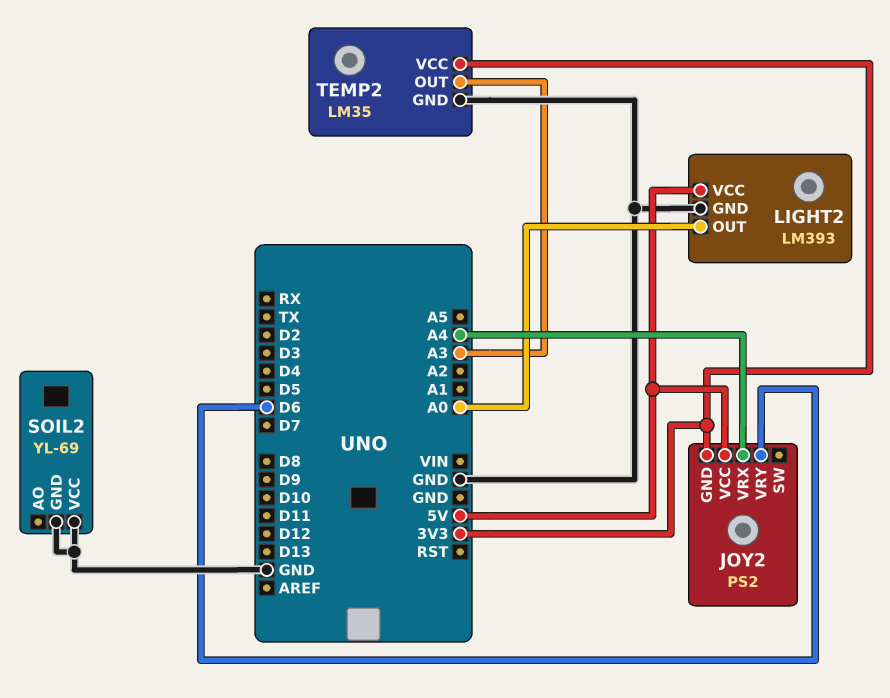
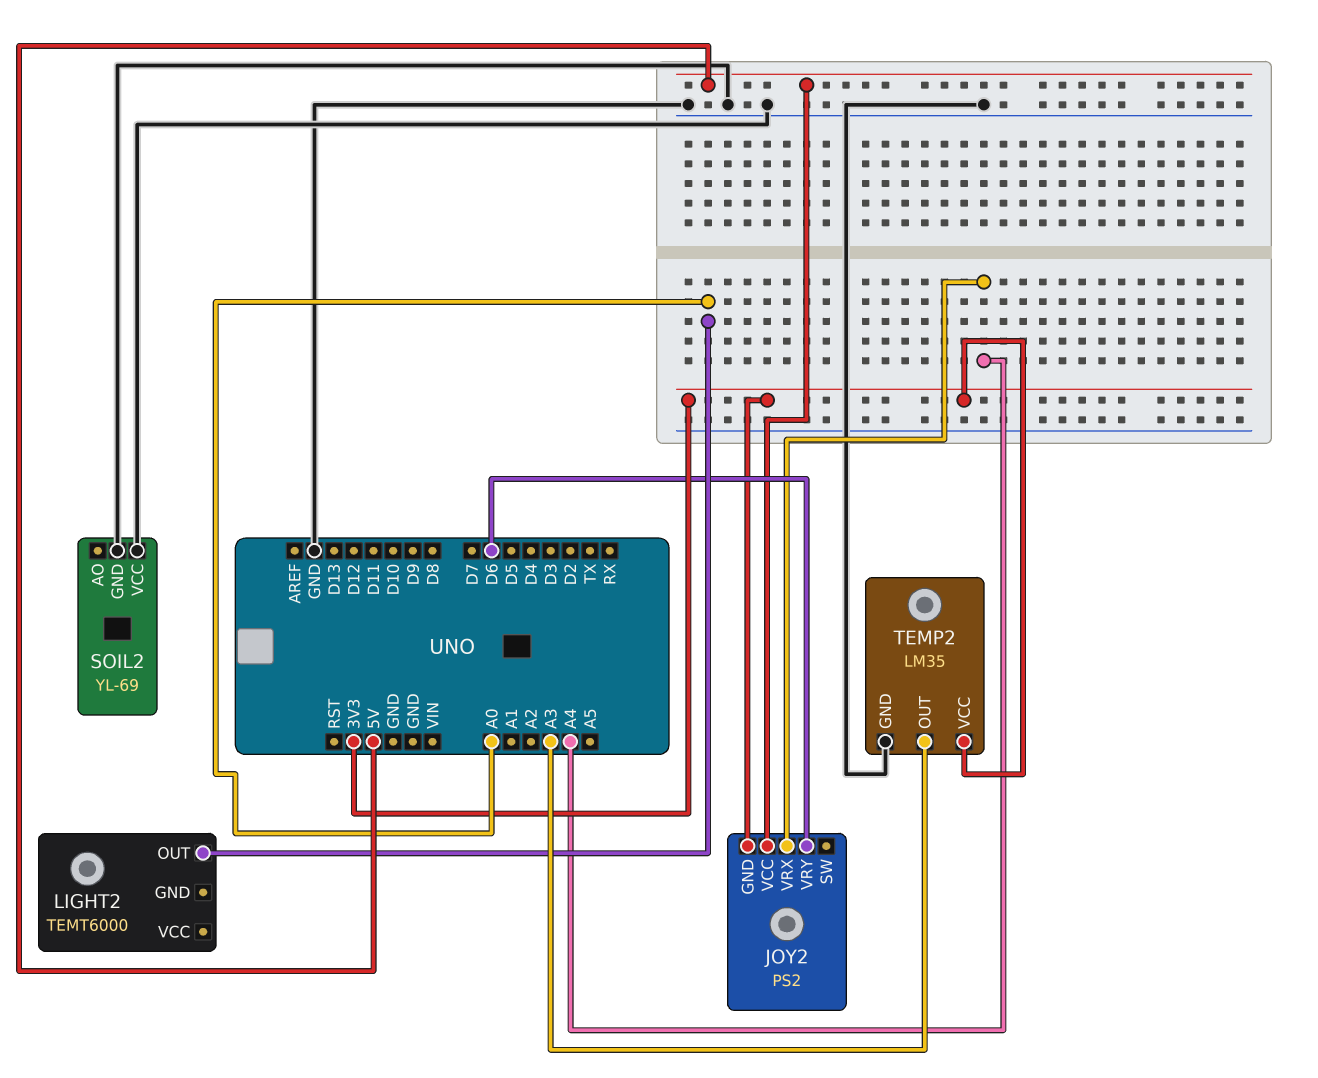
LIGHT2: LM393 -> TEMT6000
LIGHT2 pin GND: GND -> none
LIGHT2 pin VCC: 5V -> none

